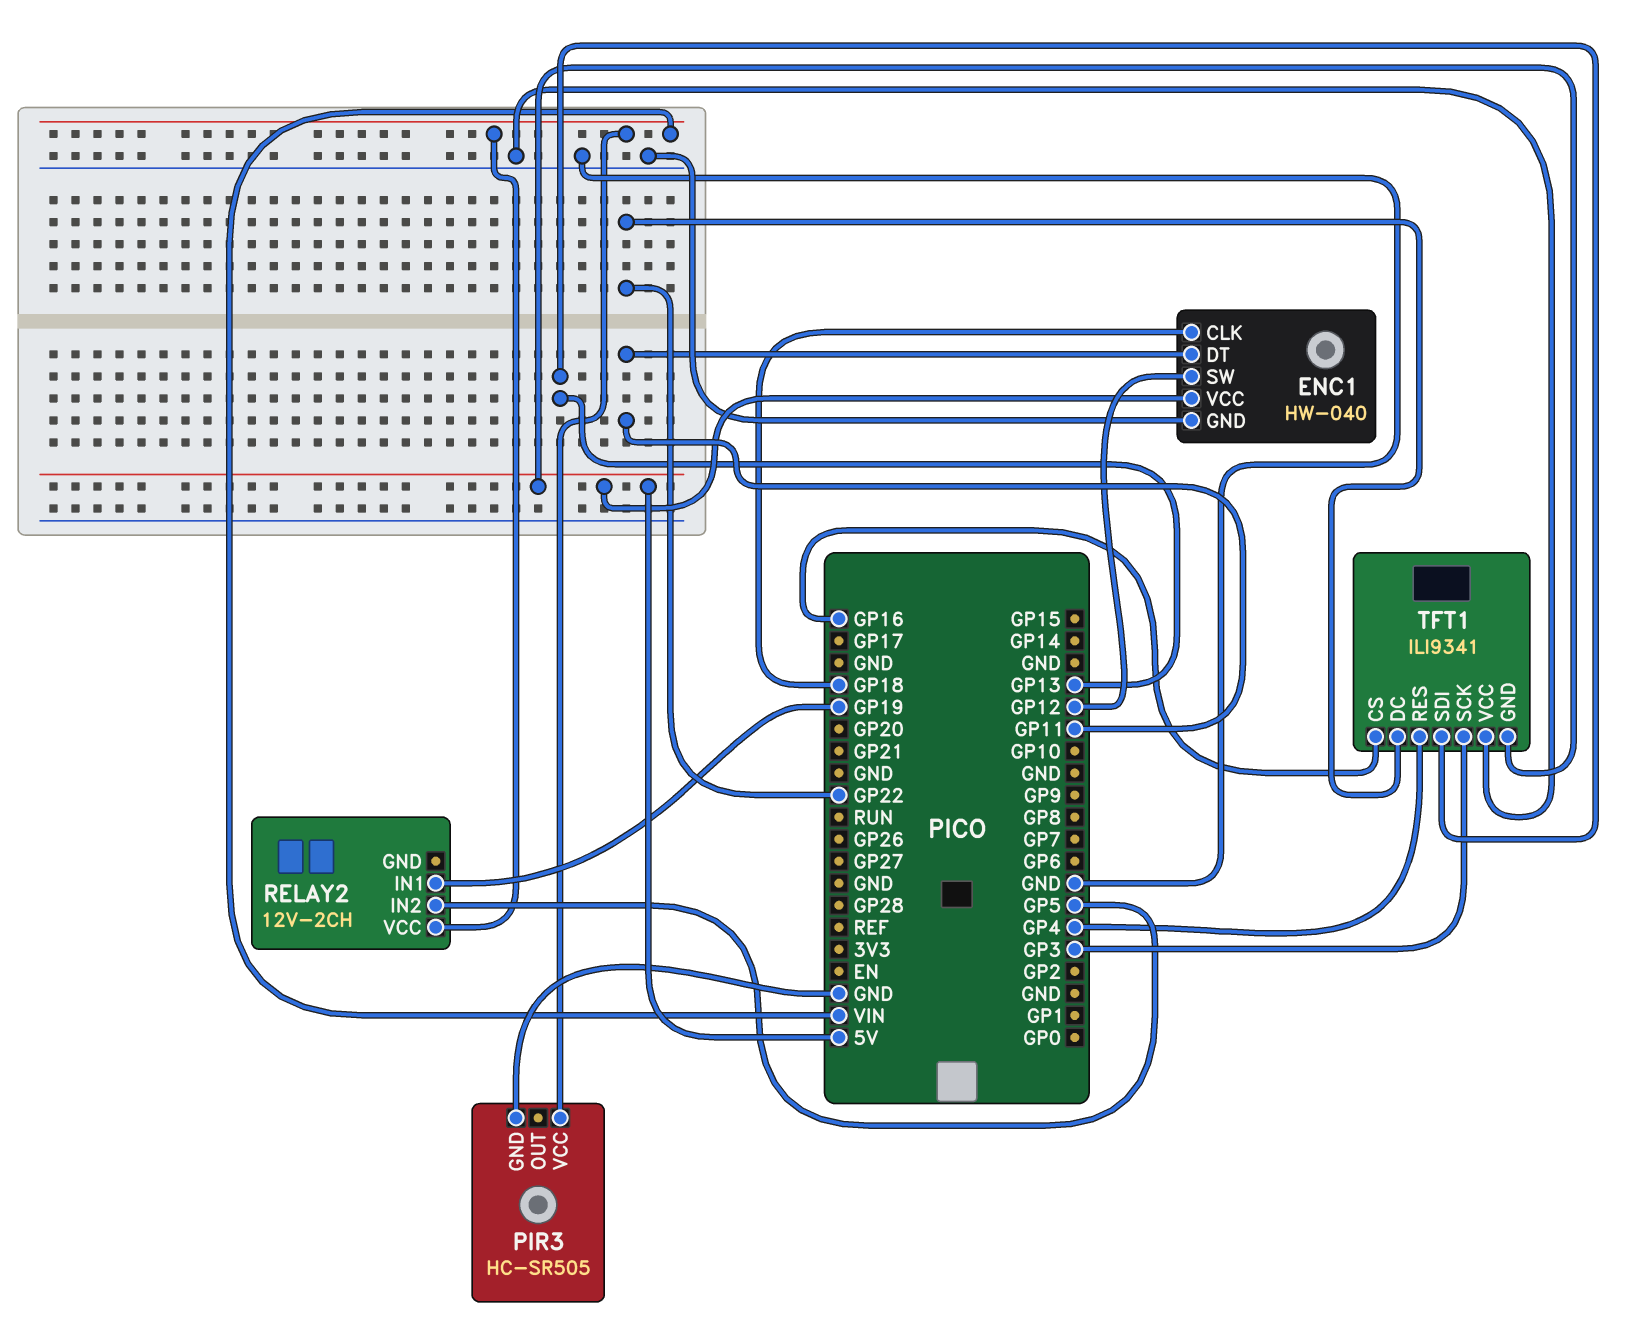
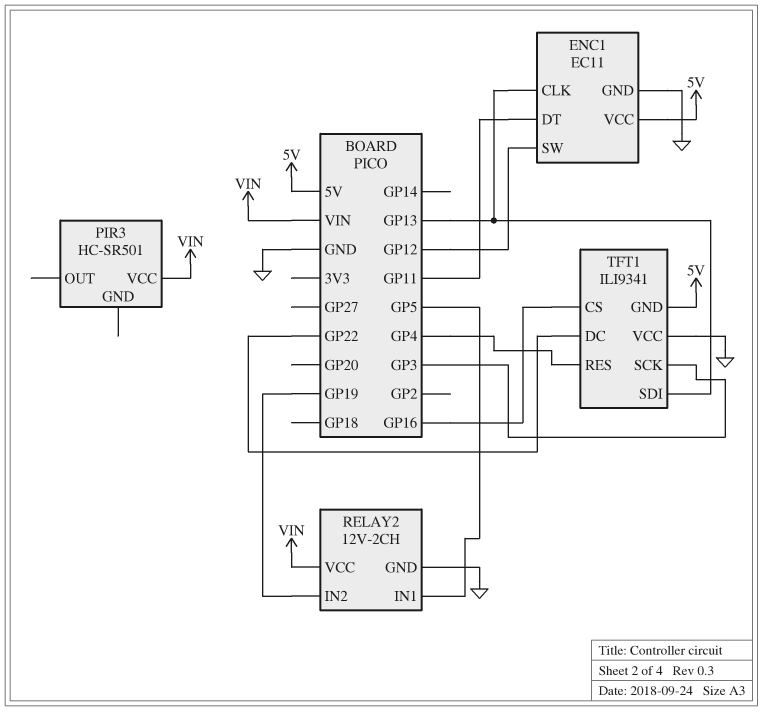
ENC1: HW-040 -> EC11
ENC1 pin CLK: GP18 -> GP13
PIR3: HC-SR505 -> HC-SR501
PIR3 pin GND: GND -> none
RELAY2 pin GND: none -> GND
RELAY2 pin IN1: GP19 -> GP5
RELAY2 pin IN2: GP5 -> GP19

